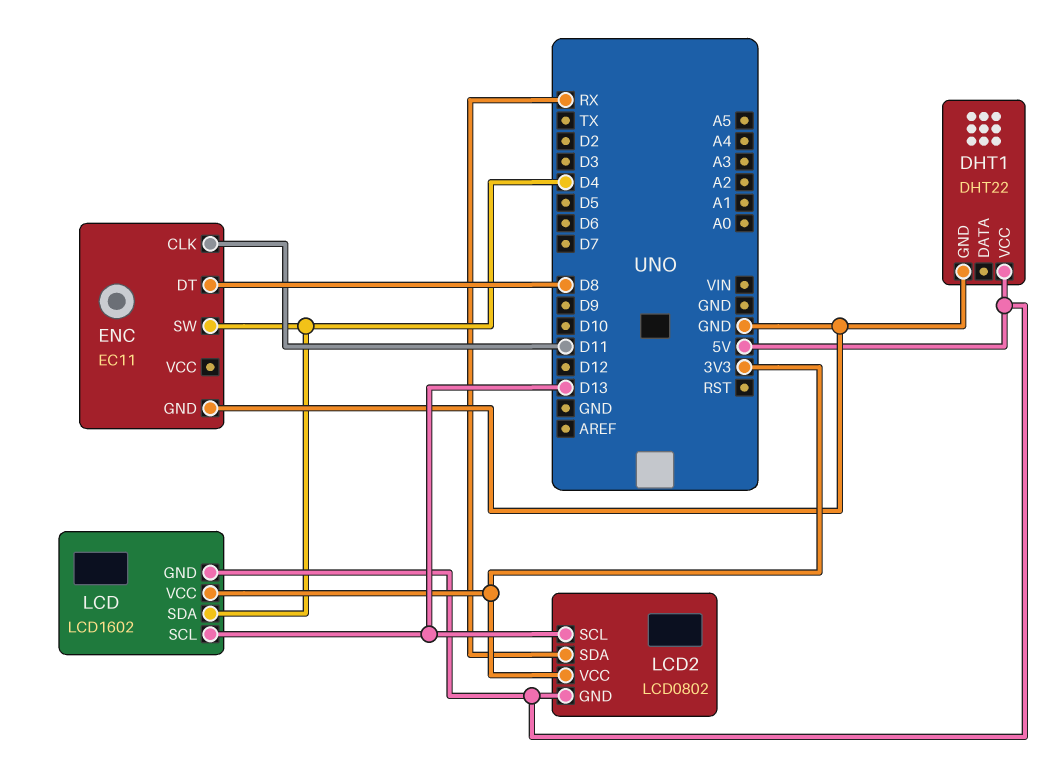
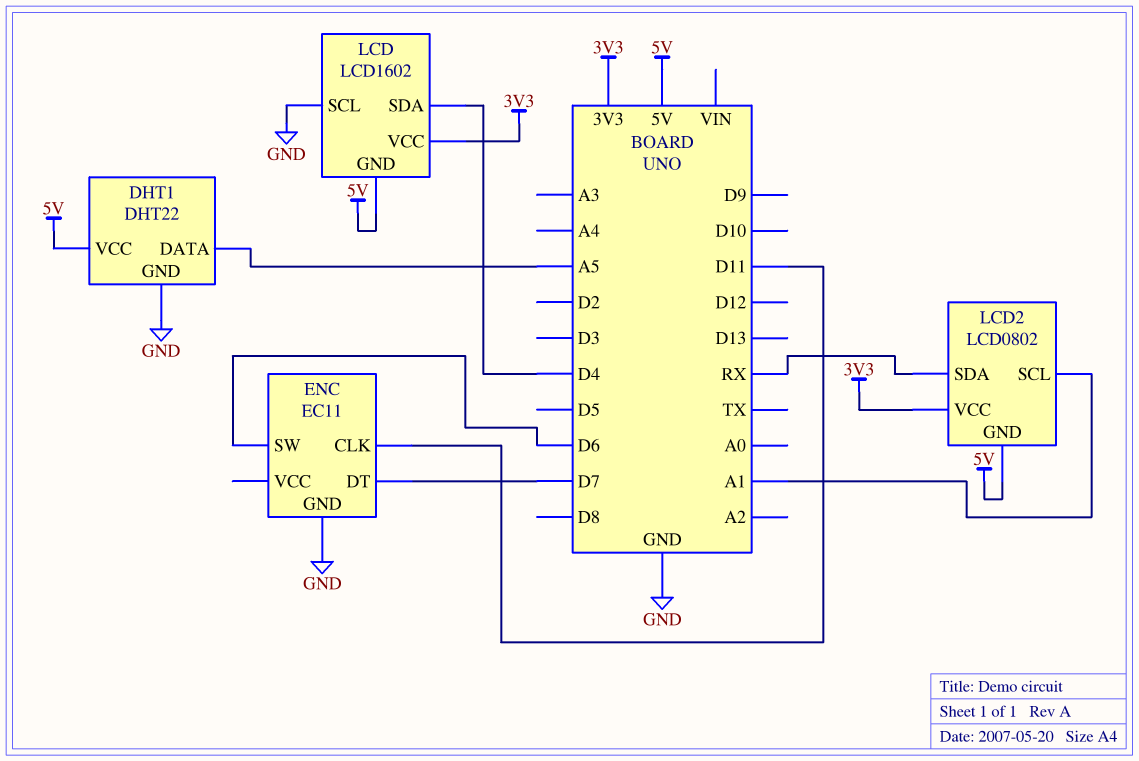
DHT1 pin DATA: none -> A5
ENC pin DT: D8 -> D7
ENC pin SW: D4 -> D6
LCD pin SCL: D13 -> GND
LCD2 pin SCL: D13 -> A1

